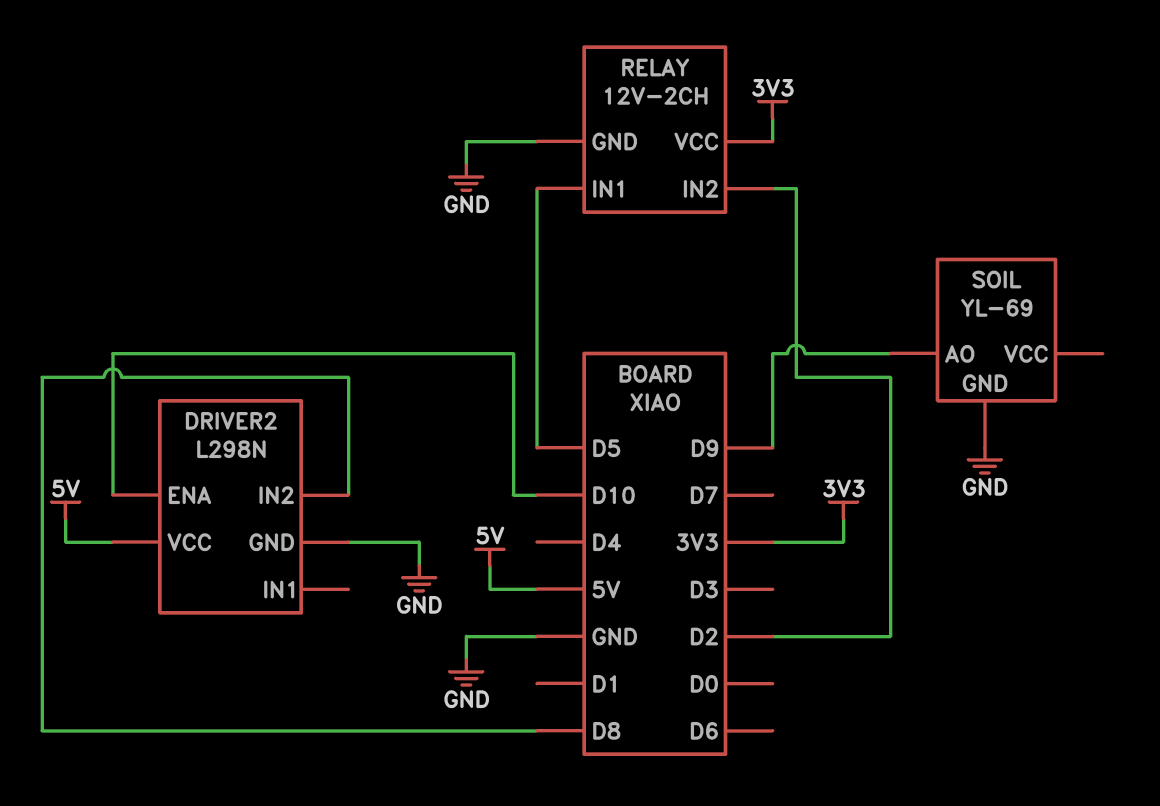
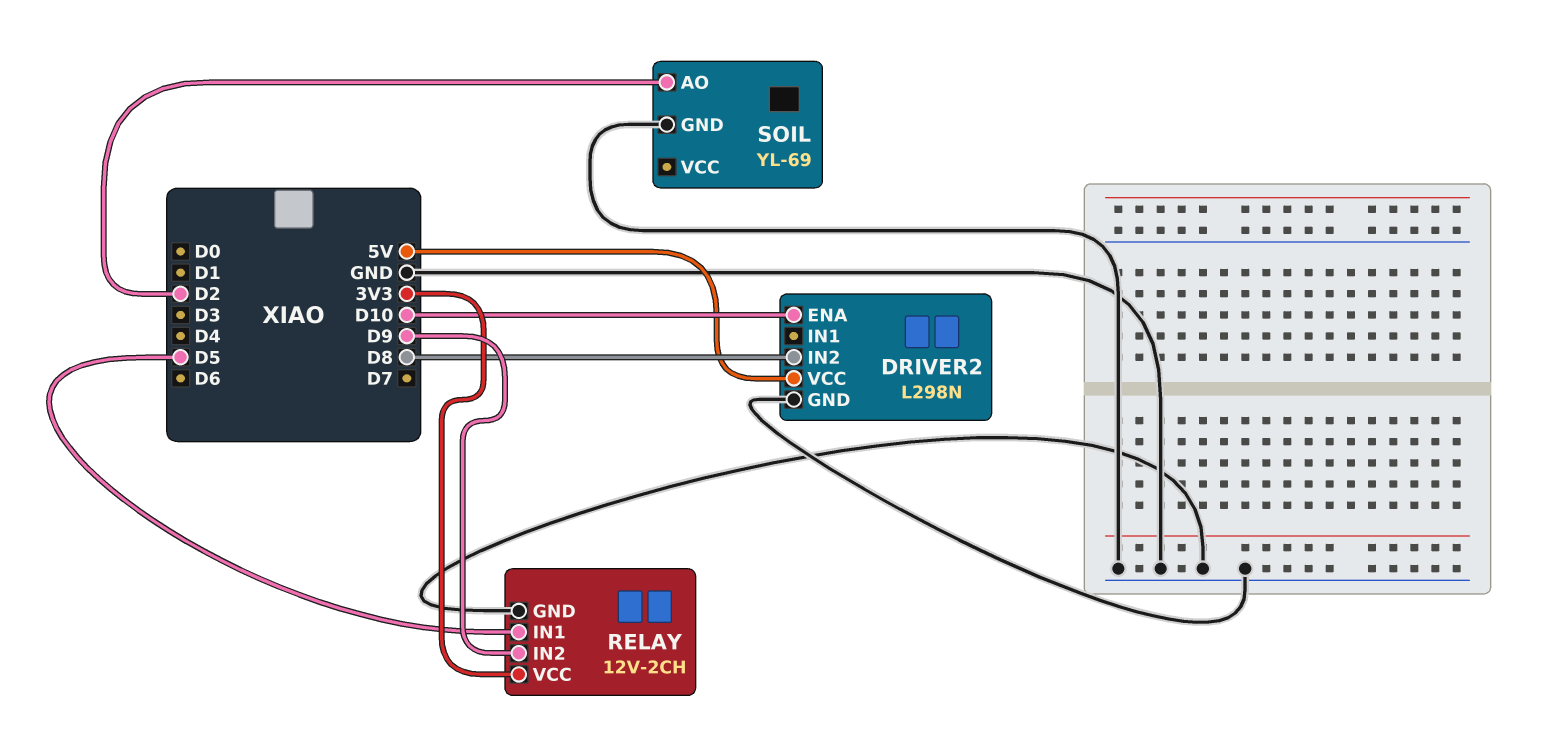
RELAY pin IN2: D2 -> D9
SOIL pin AO: D9 -> D2

